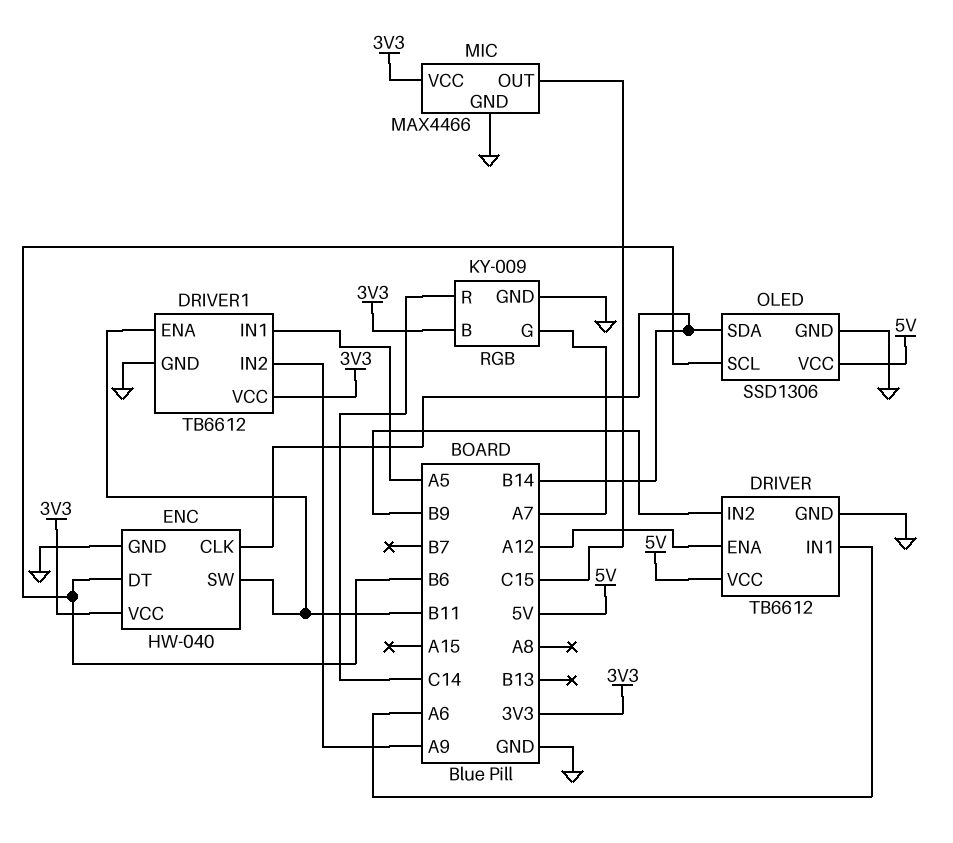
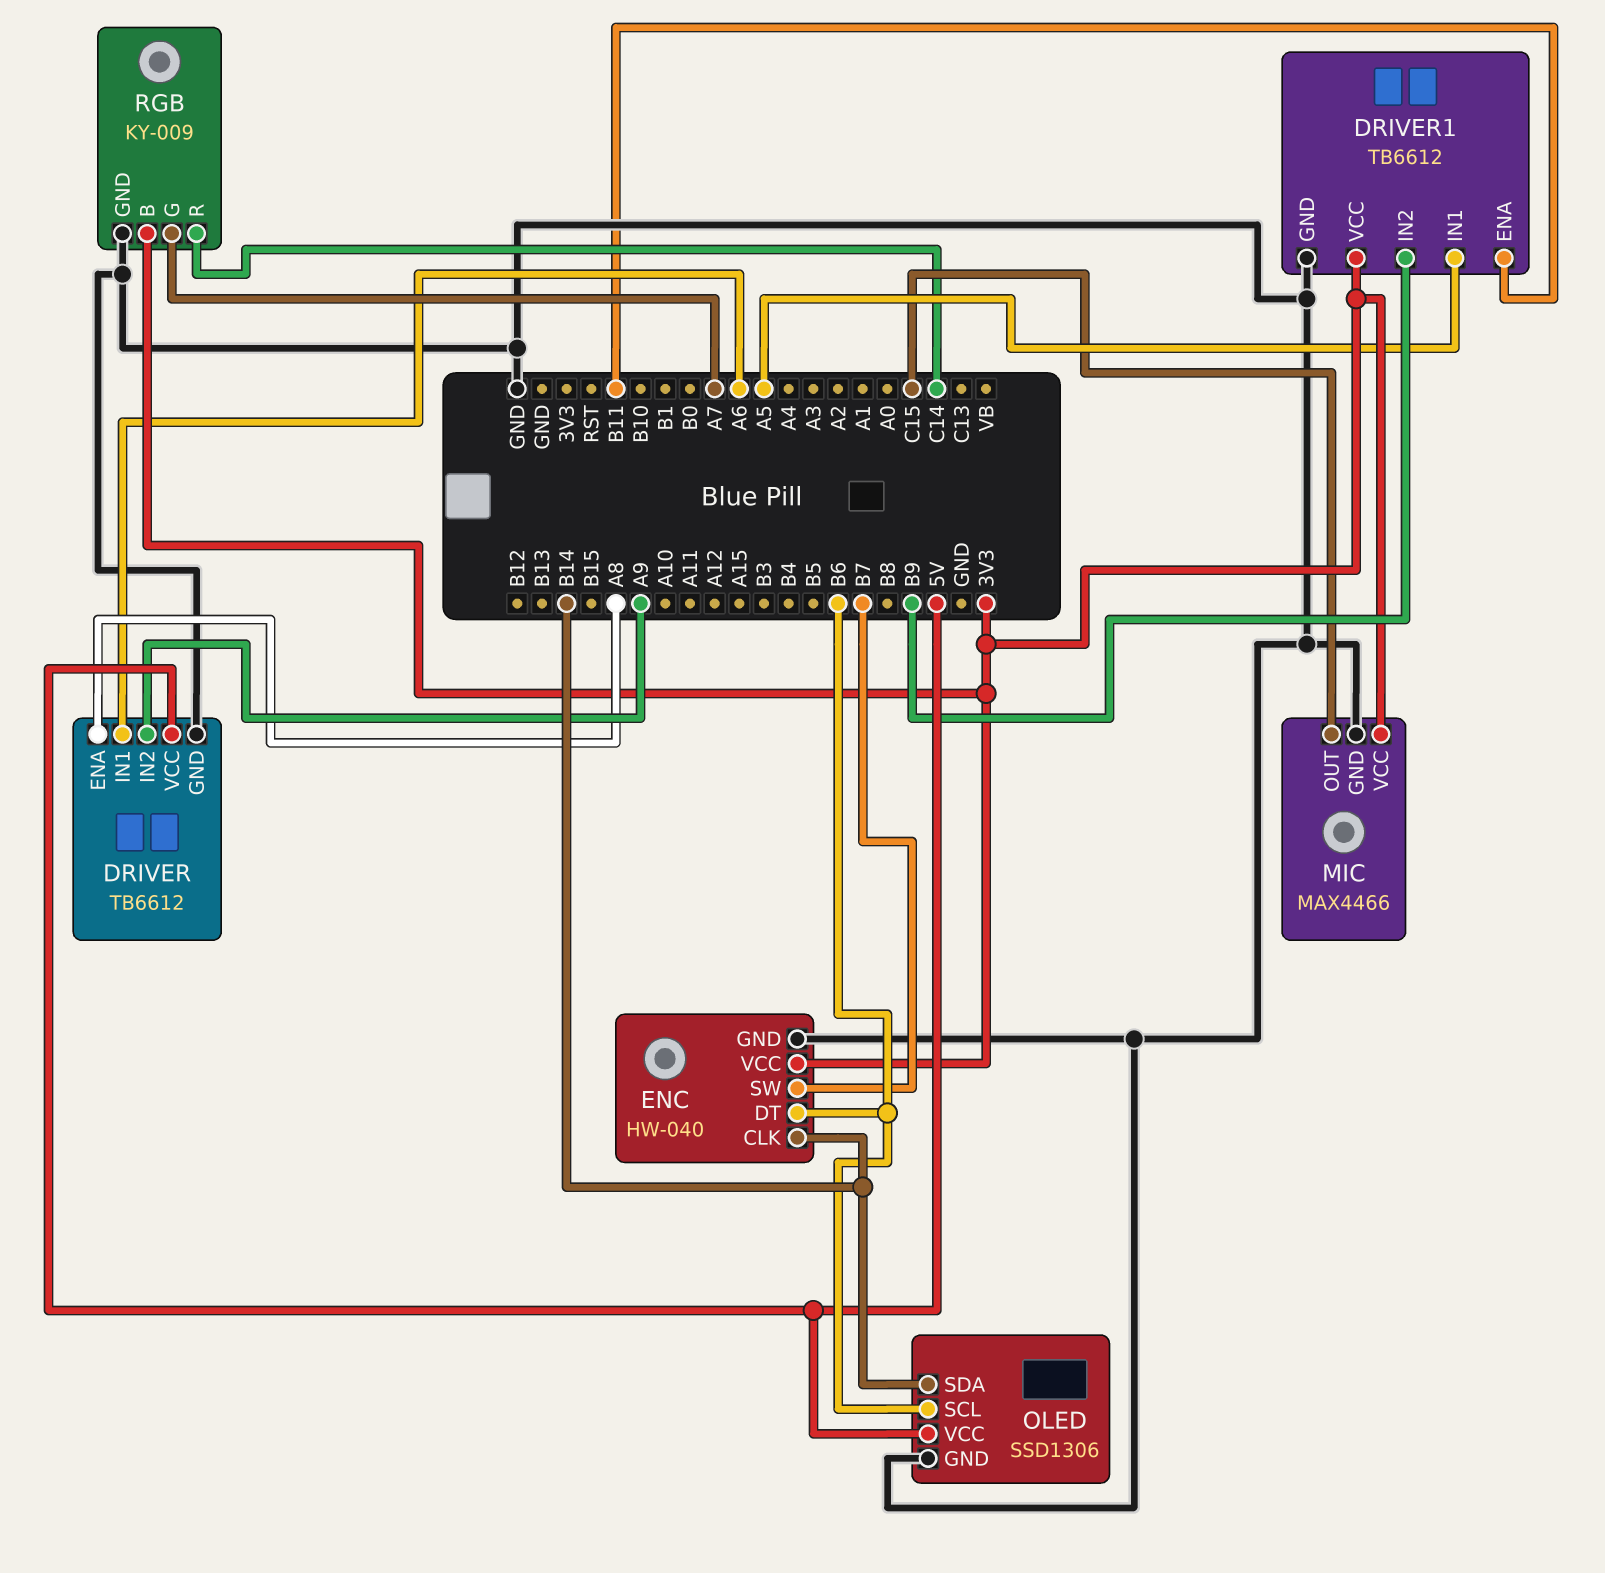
DRIVER pin ENA: A12 -> A8
DRIVER pin IN2: B9 -> A9
DRIVER1 pin IN2: A9 -> B9
ENC pin SW: B11 -> B7

